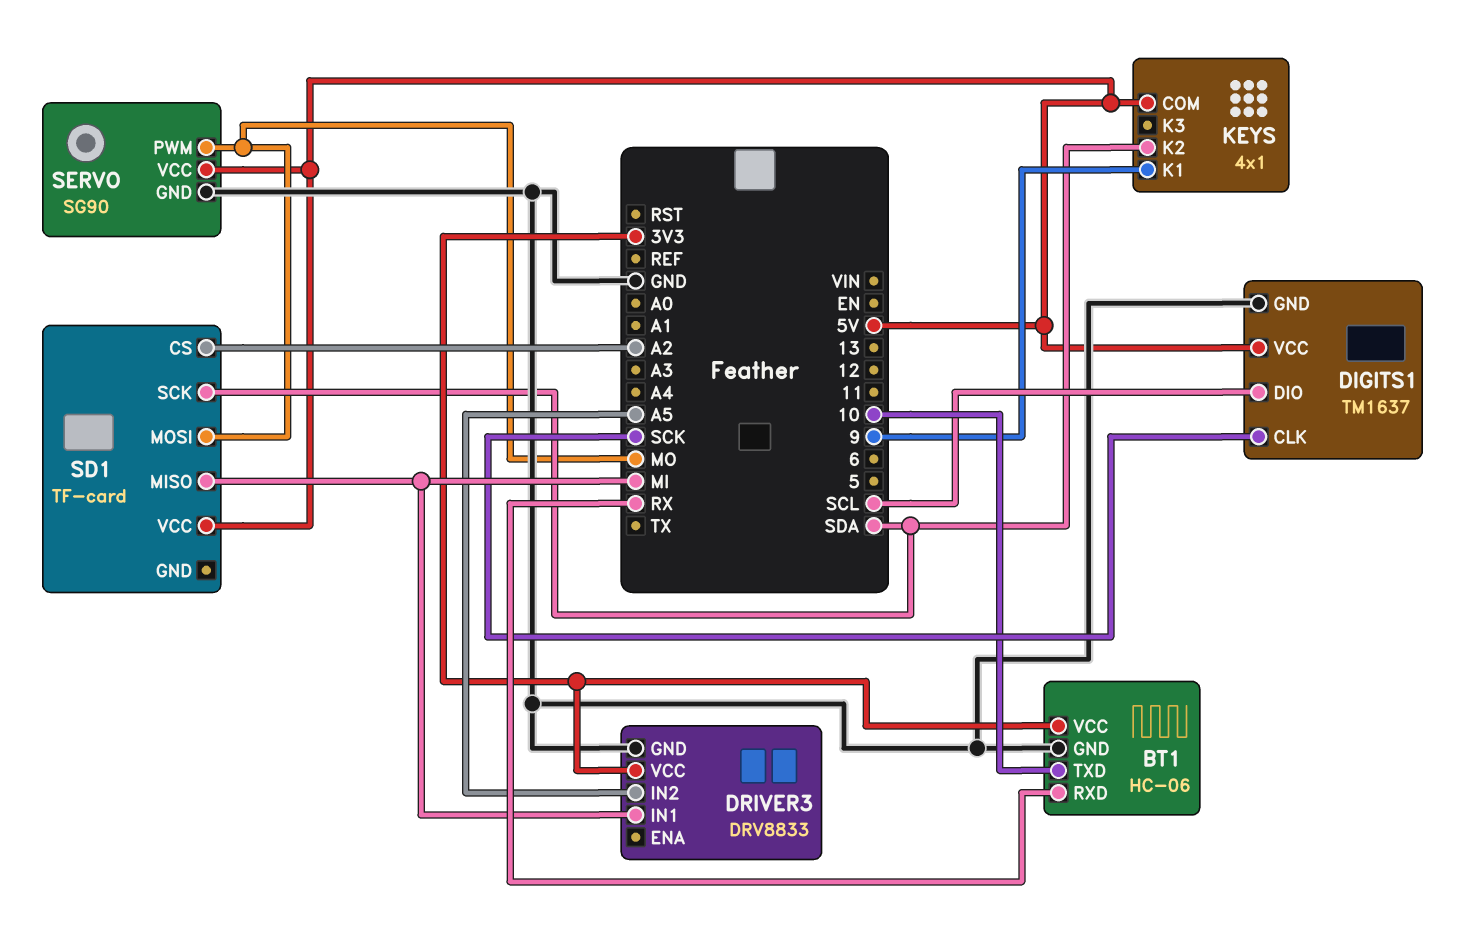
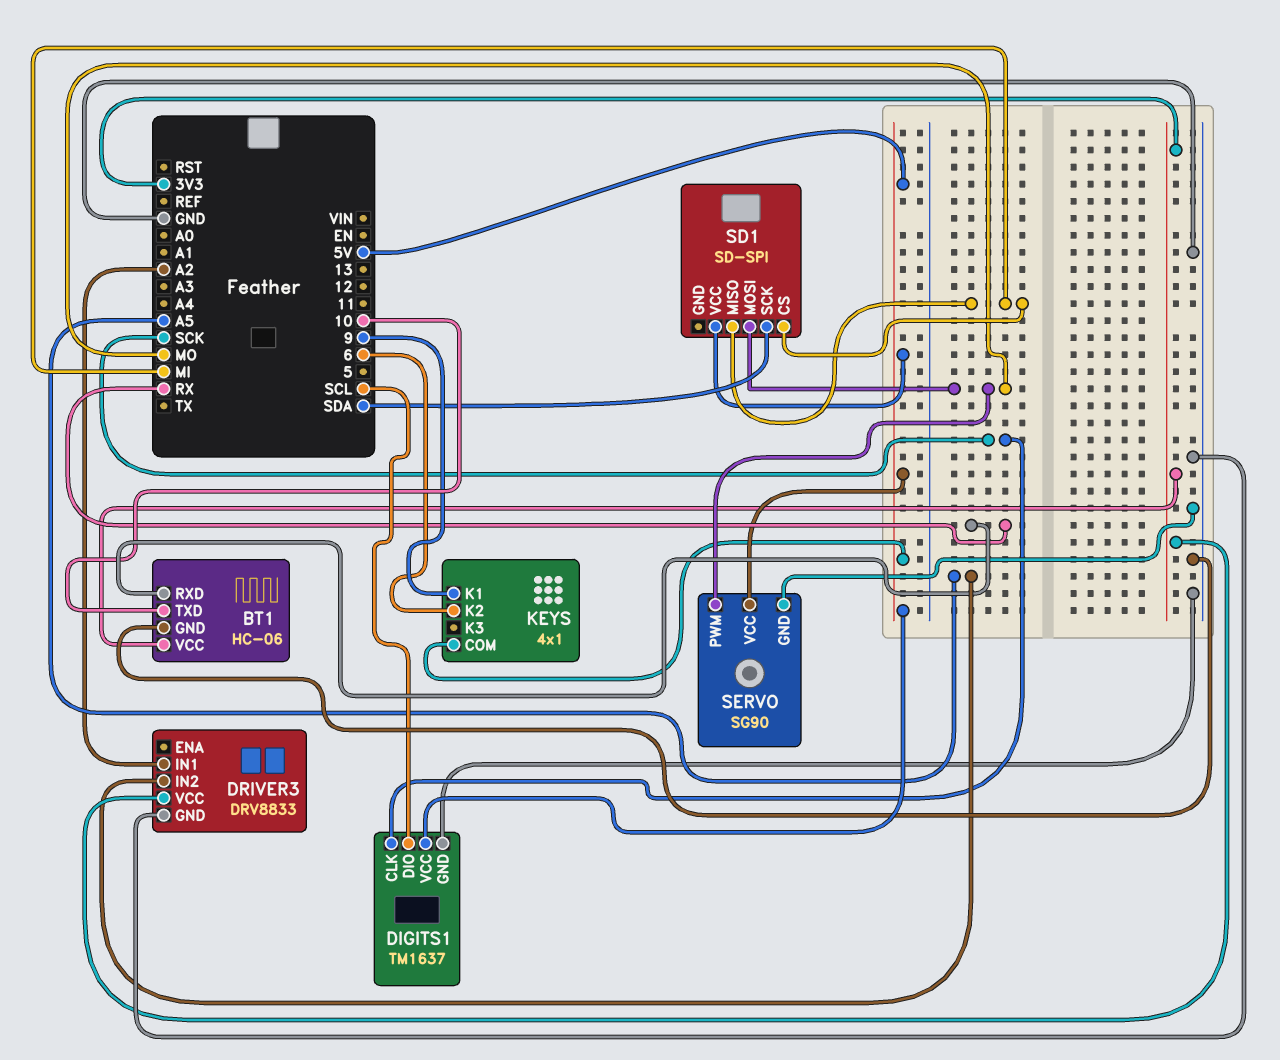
DRIVER3 pin IN1: MI -> A2
KEYS pin K2: SDA -> 6
SD1: TF-card -> SD-SPI
SD1 pin CS: A2 -> MI

